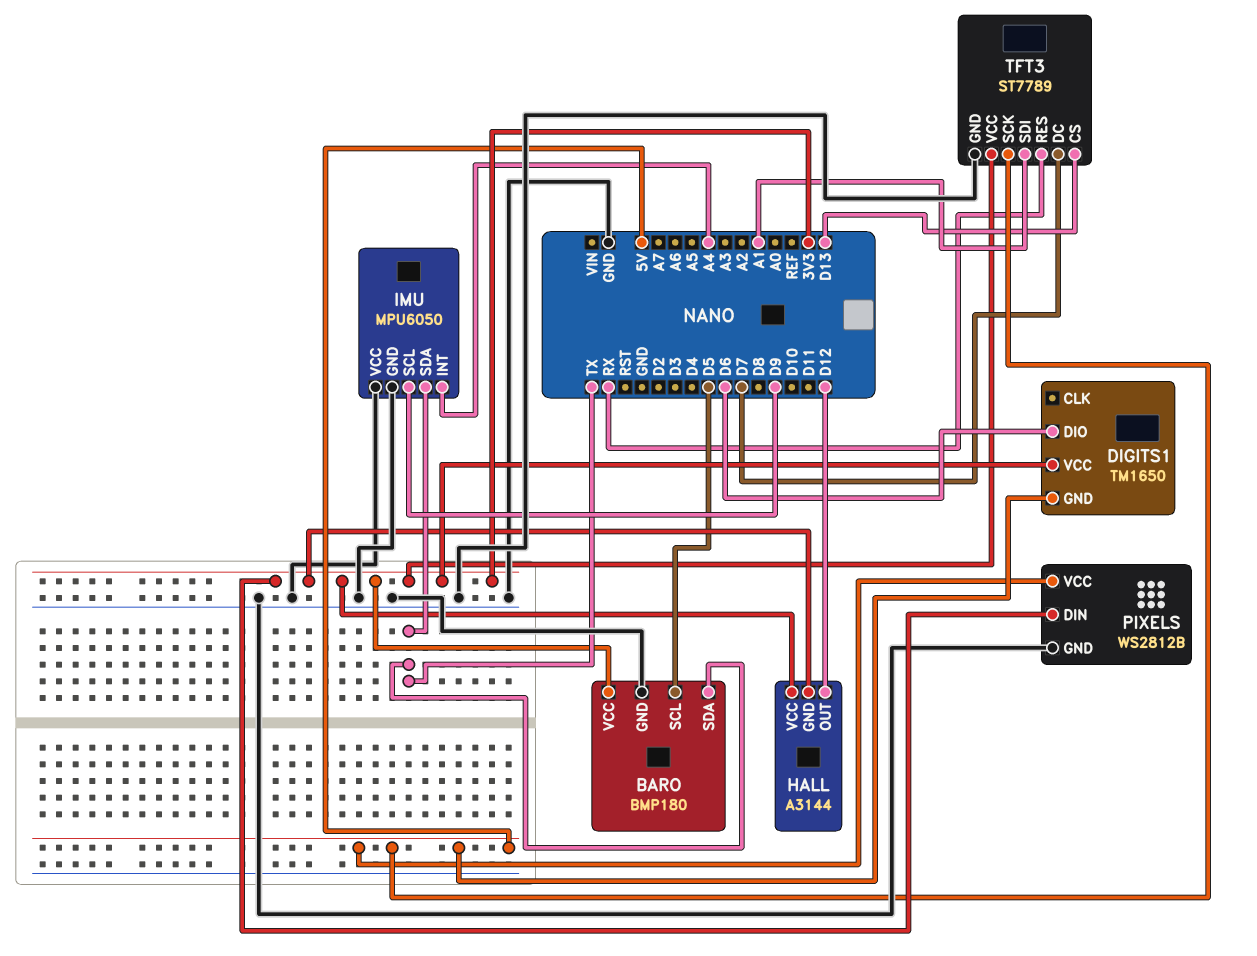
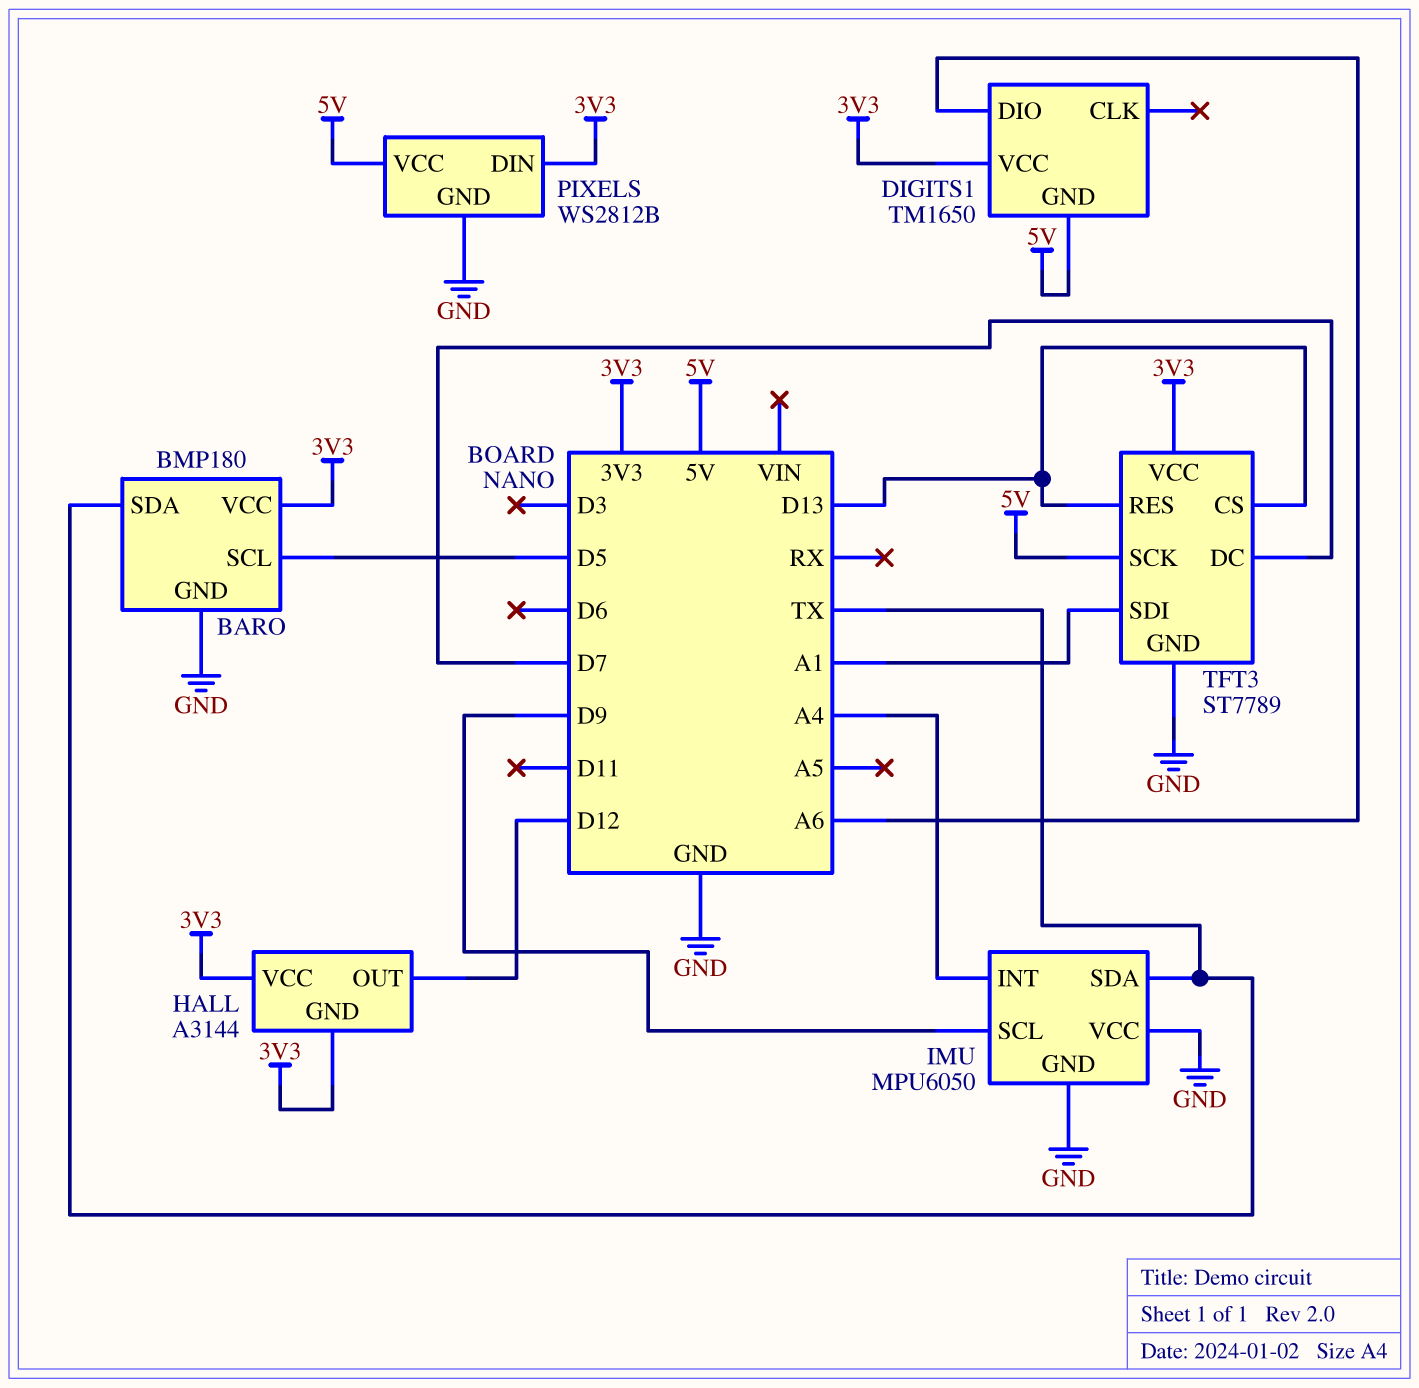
DIGITS1 pin DIO: D6 -> A6
TFT3 pin RES: RX -> D13

